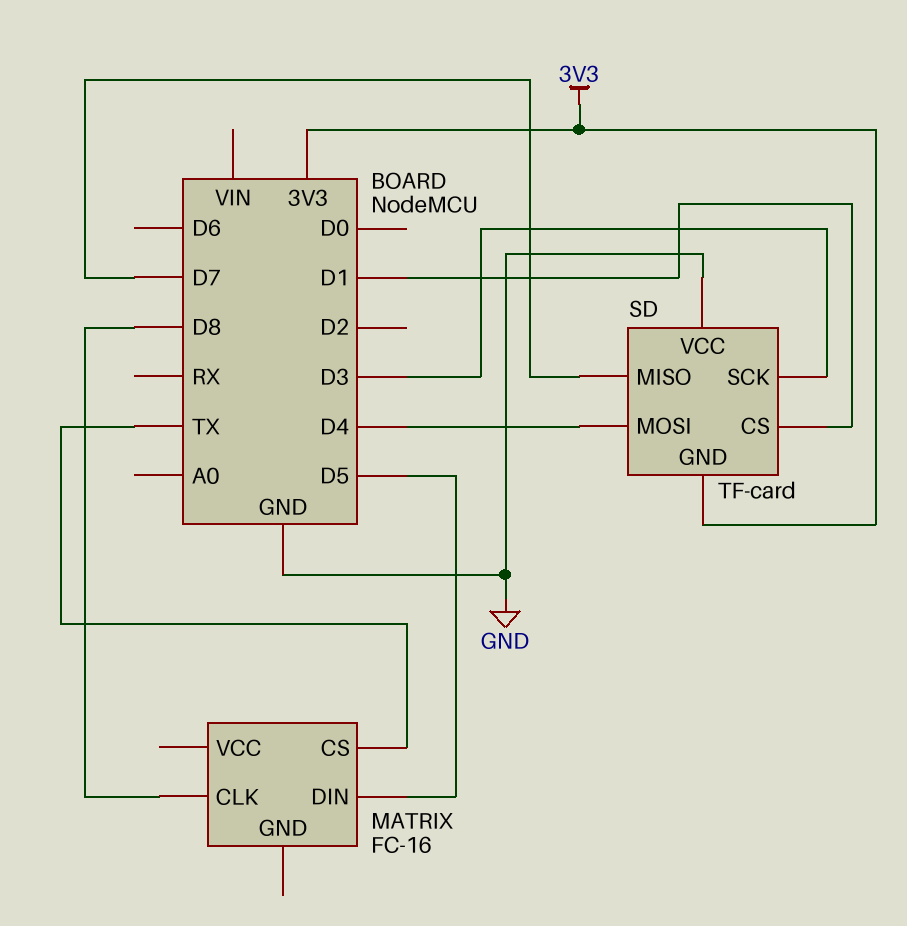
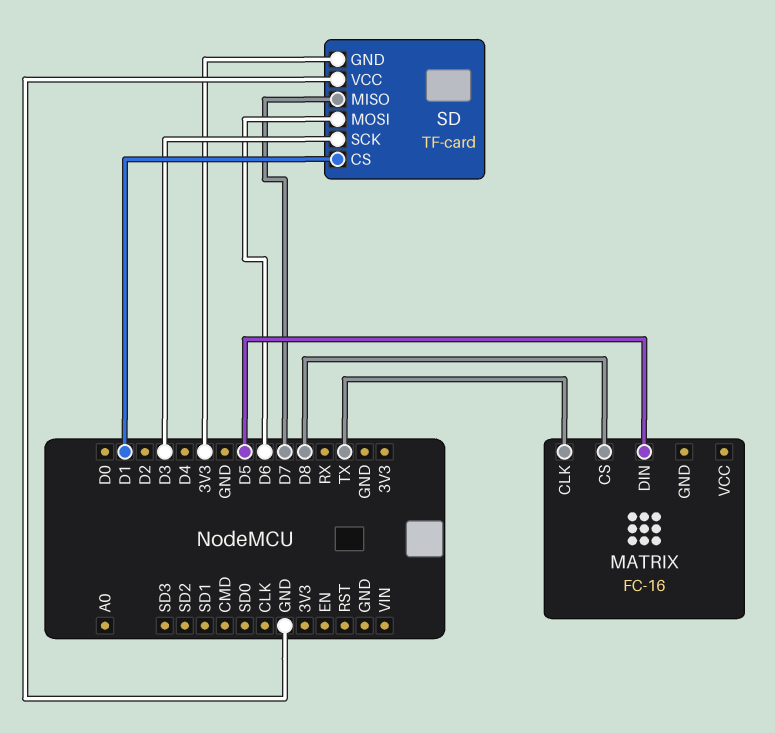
MATRIX pin CLK: D8 -> TX
MATRIX pin CS: TX -> D8
SD pin MOSI: D4 -> D6

